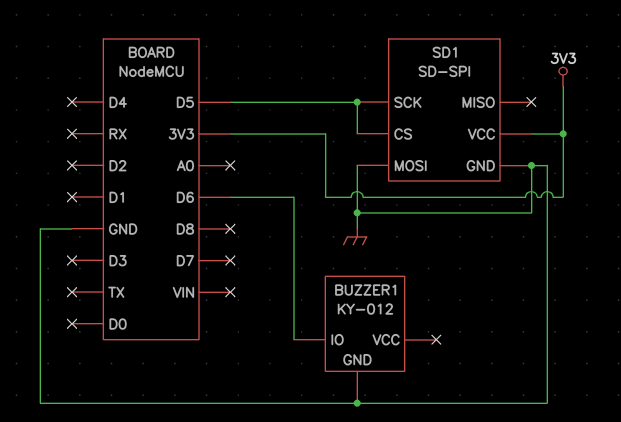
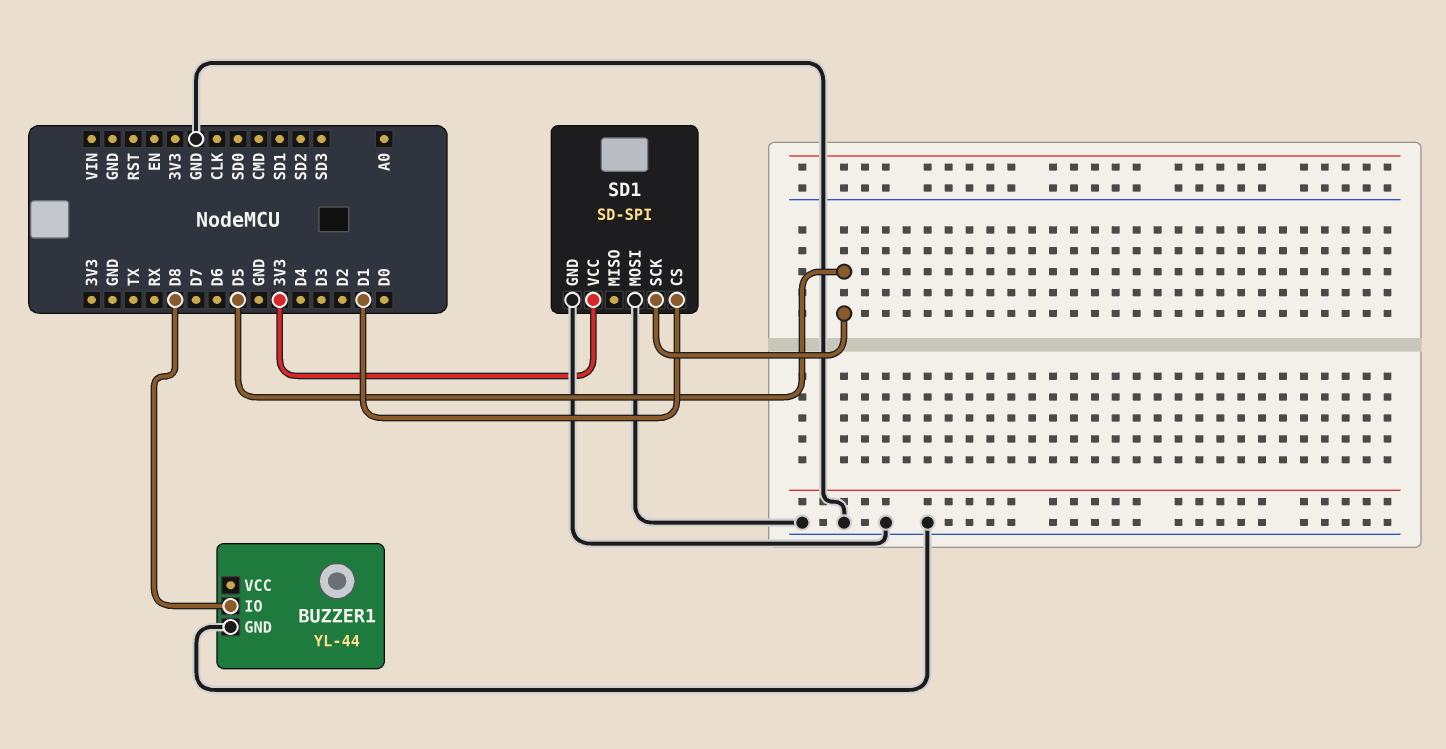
BUZZER1: KY-012 -> YL-44
BUZZER1 pin IO: D6 -> D8
SD1 pin CS: D5 -> D1

